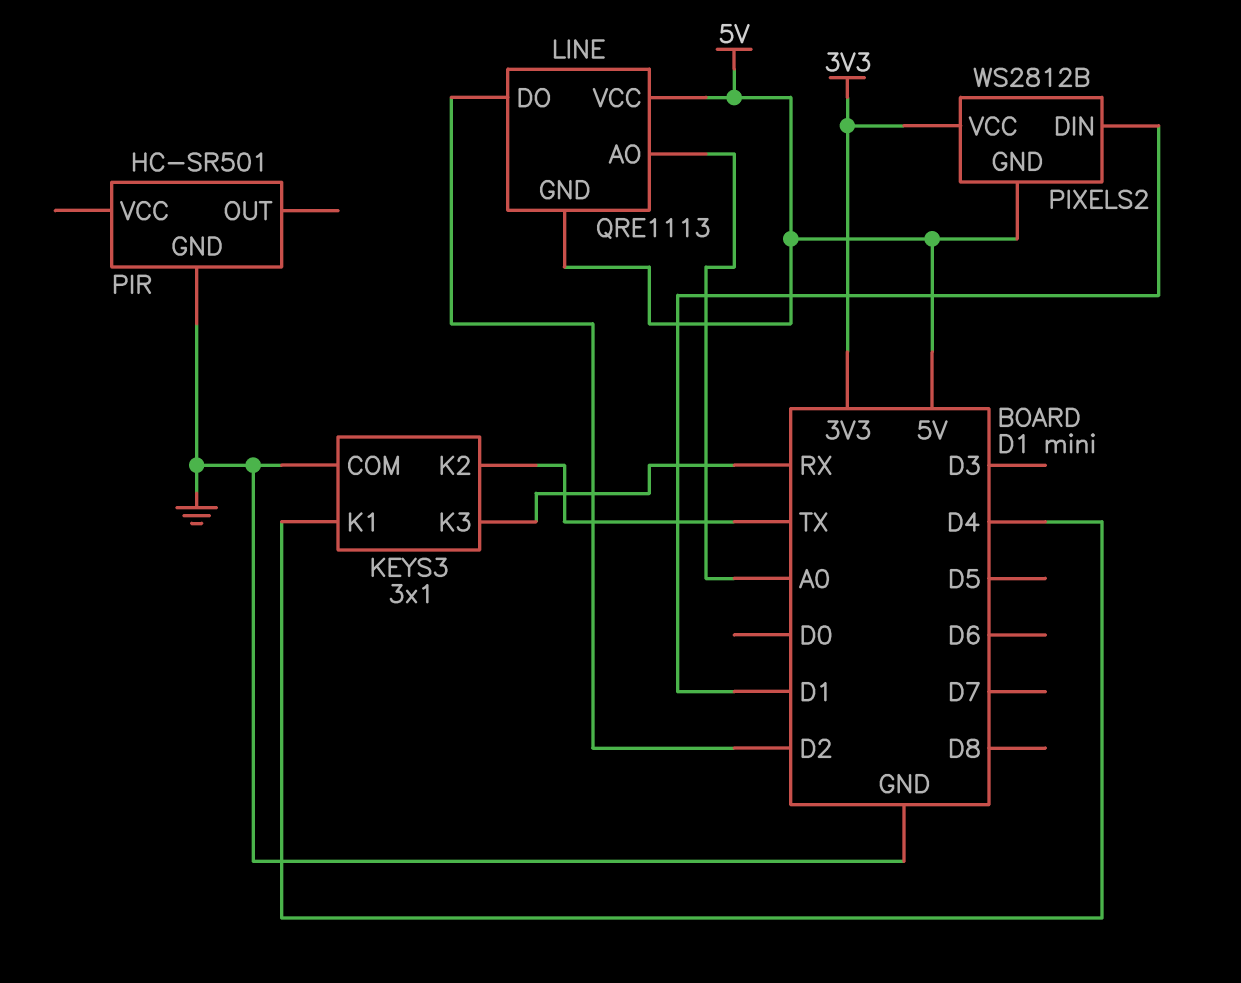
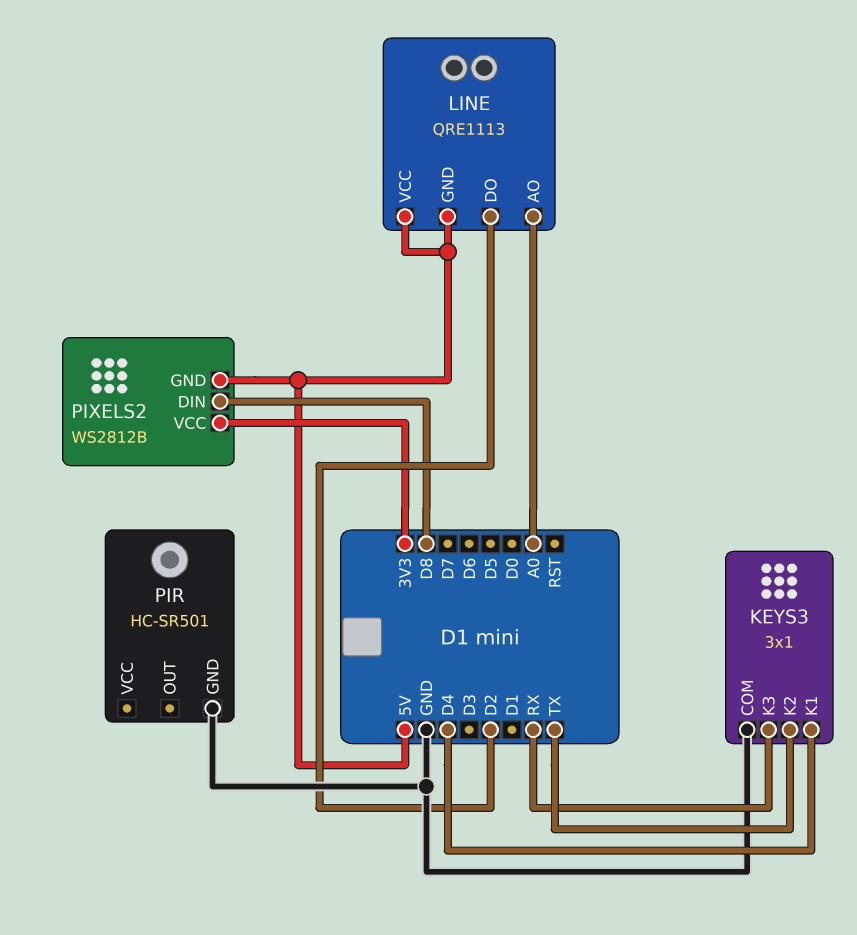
PIXELS2 pin DIN: D1 -> D8

